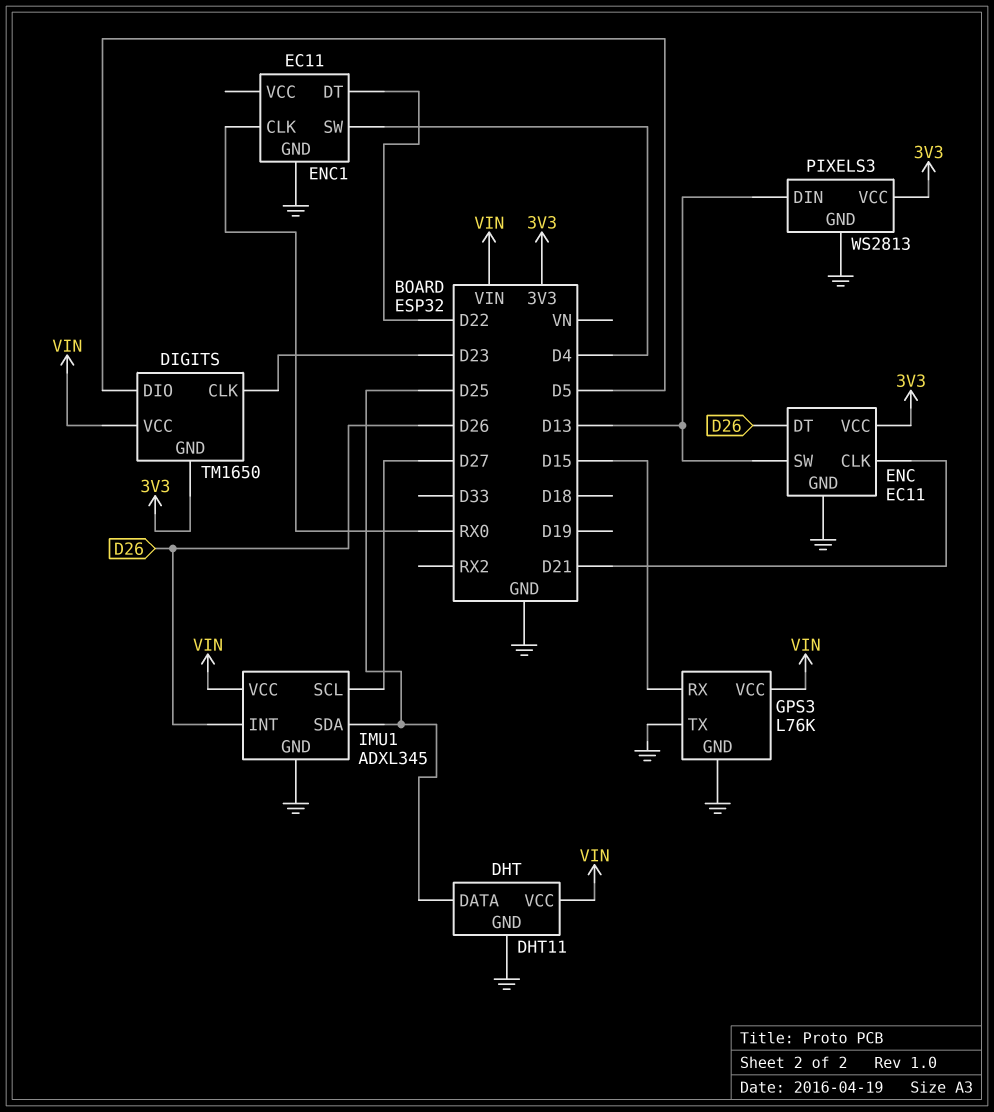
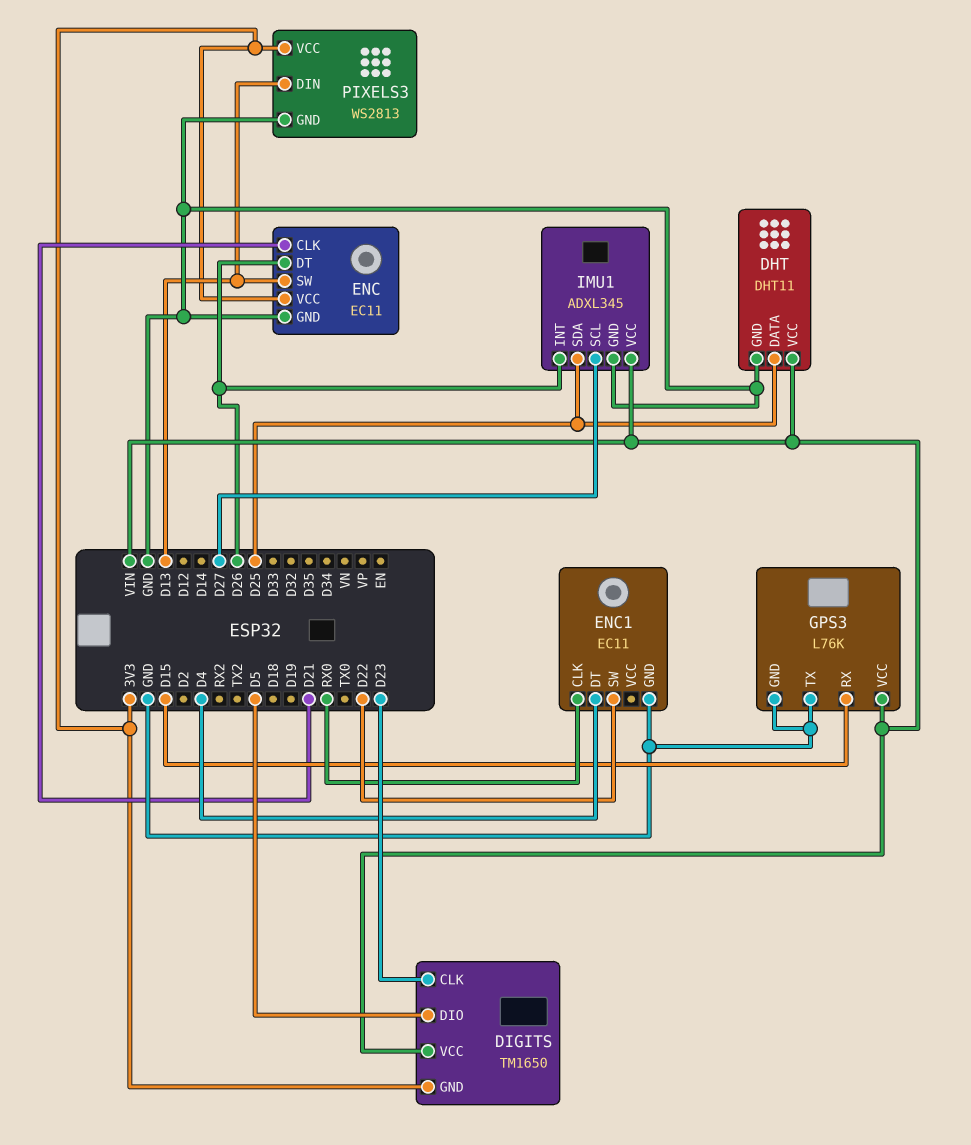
ENC1 pin DT: D22 -> D4
ENC1 pin SW: D4 -> D22

